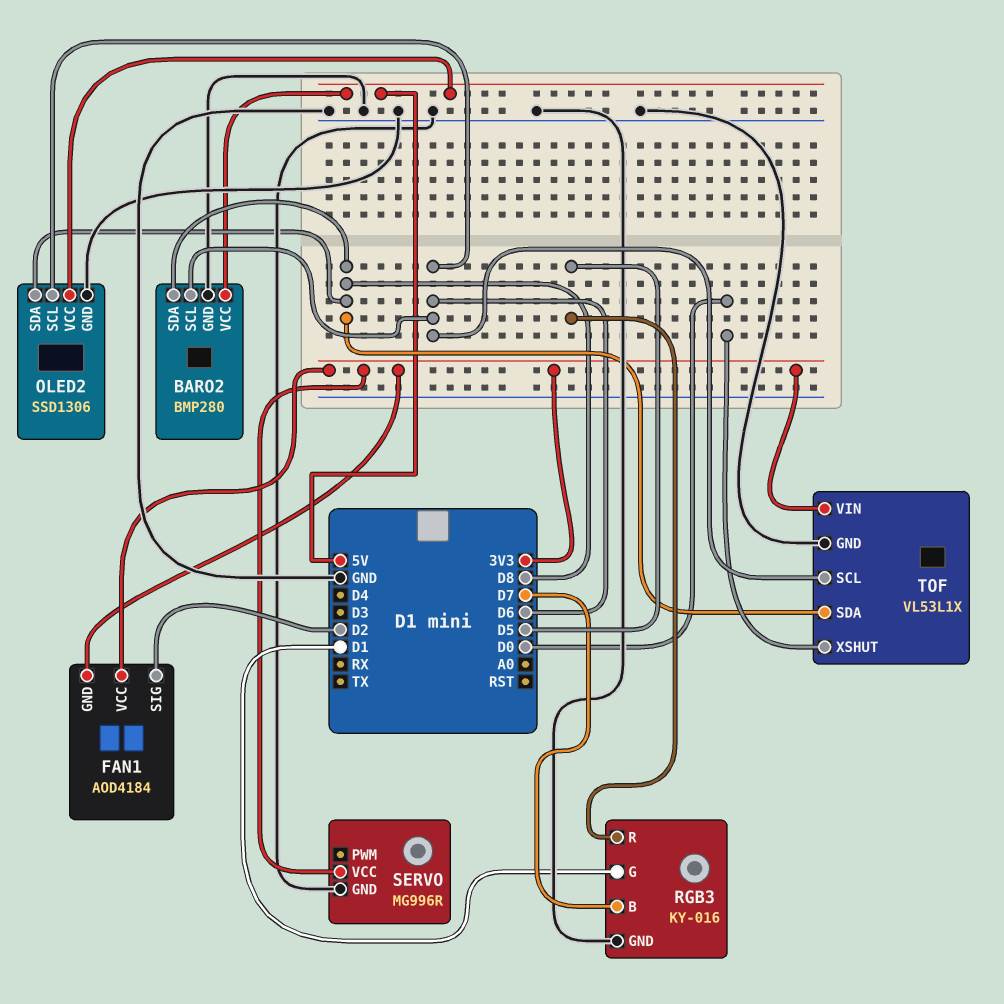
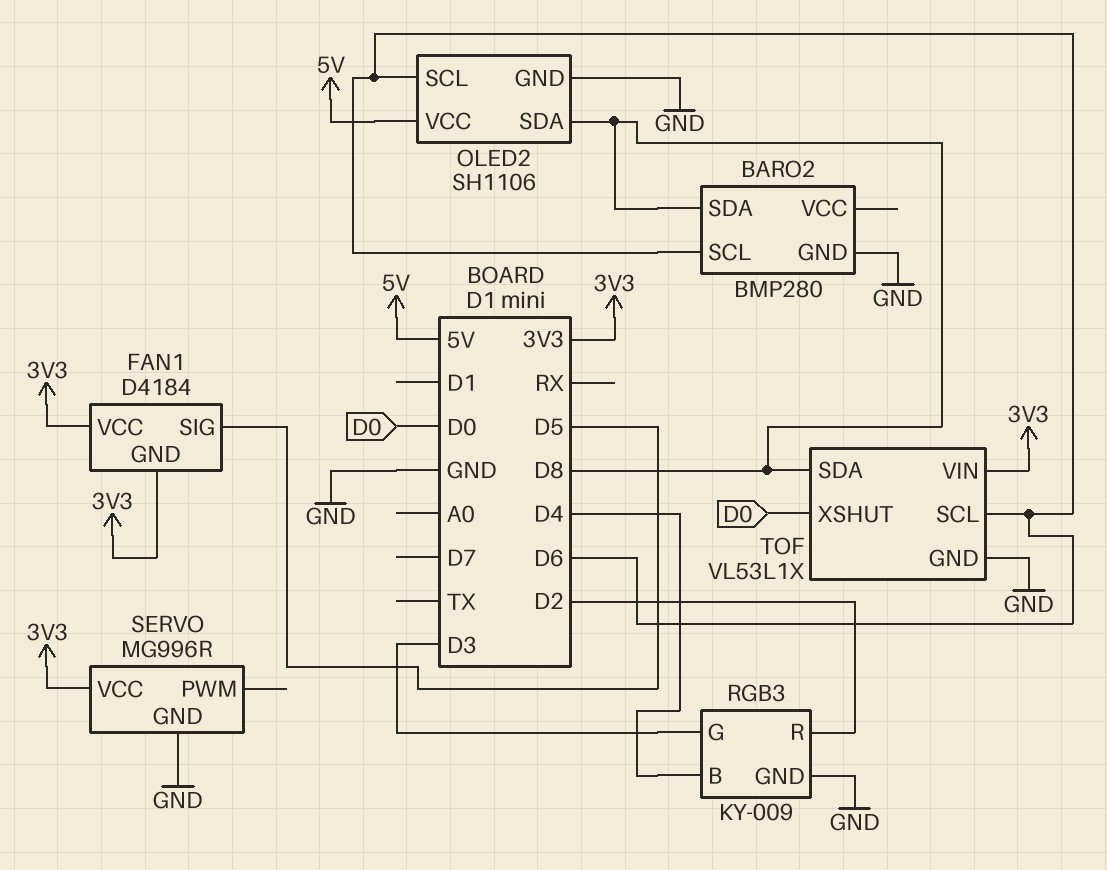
BARO2 pin VCC: 5V -> none
FAN1: AOD4184 -> D4184
FAN1 pin SIG: D2 -> D5
OLED2: SSD1306 -> SH1106
RGB3: KY-016 -> KY-009
RGB3 pin B: D7 -> D4
RGB3 pin G: D1 -> D3
RGB3 pin R: D5 -> D2

